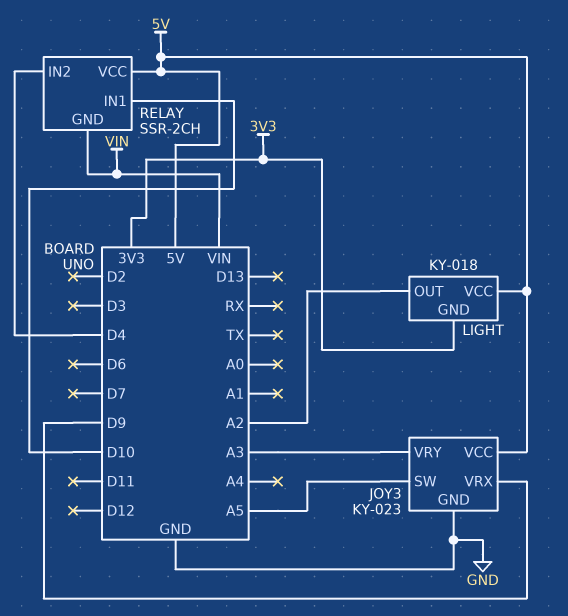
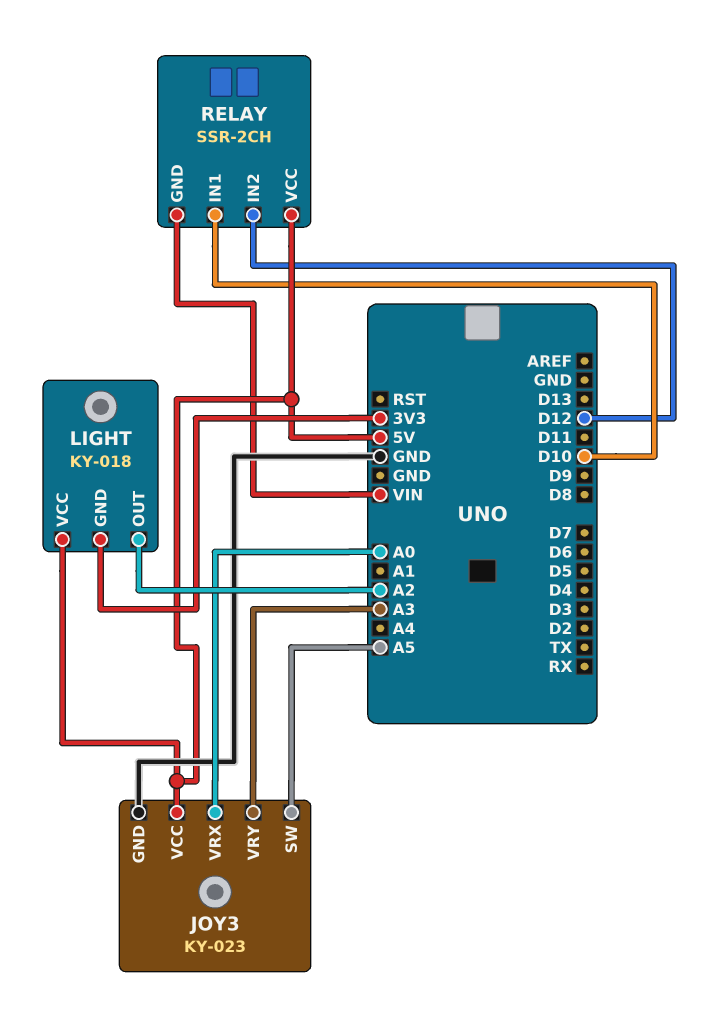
JOY3 pin VRX: D9 -> A0
RELAY pin IN2: D4 -> D12

